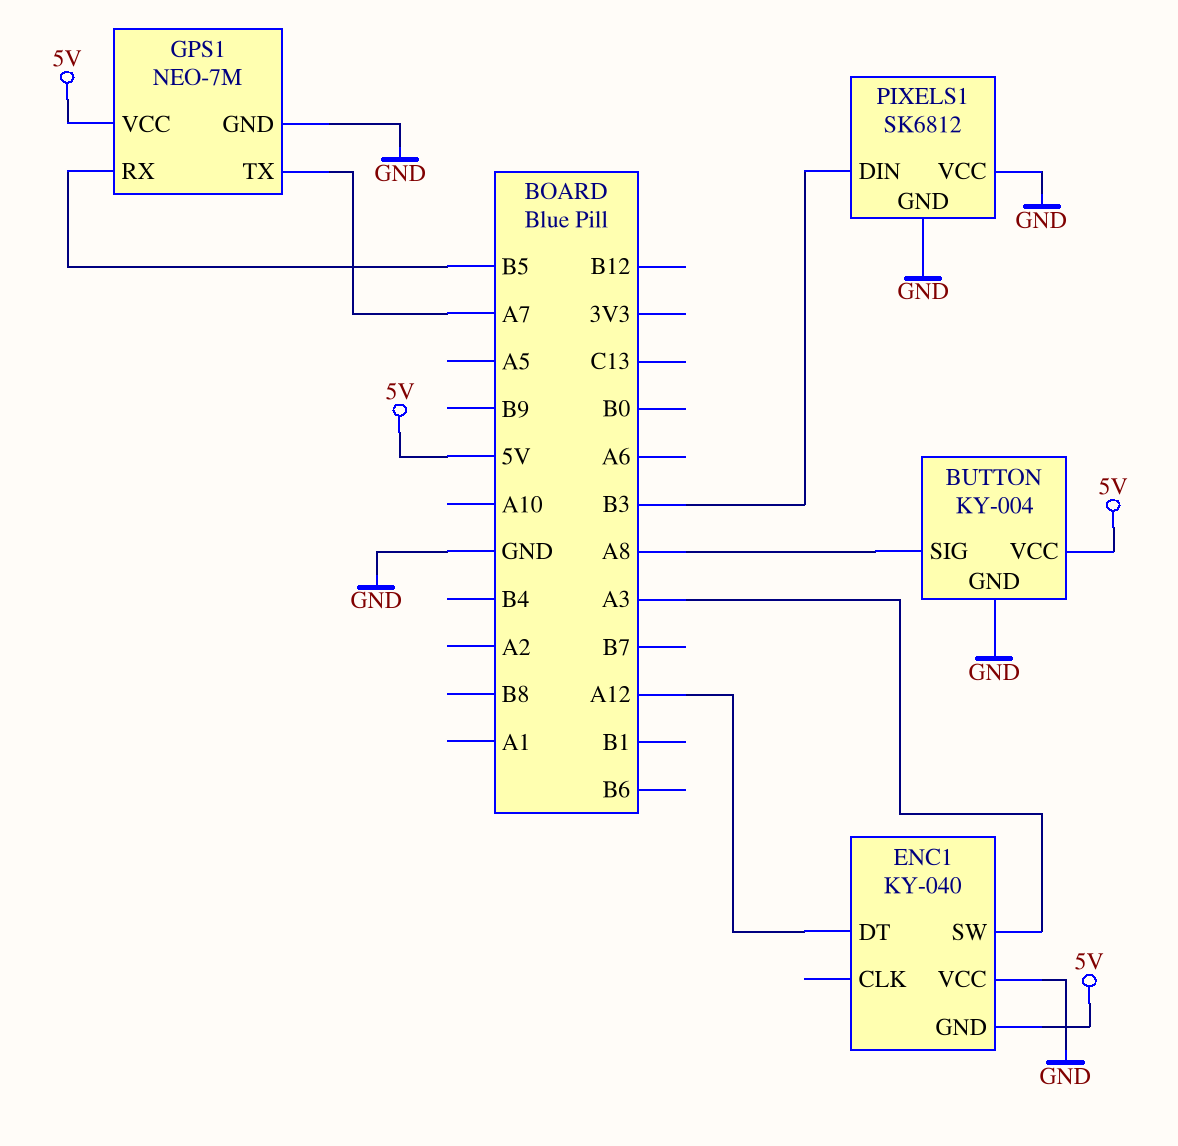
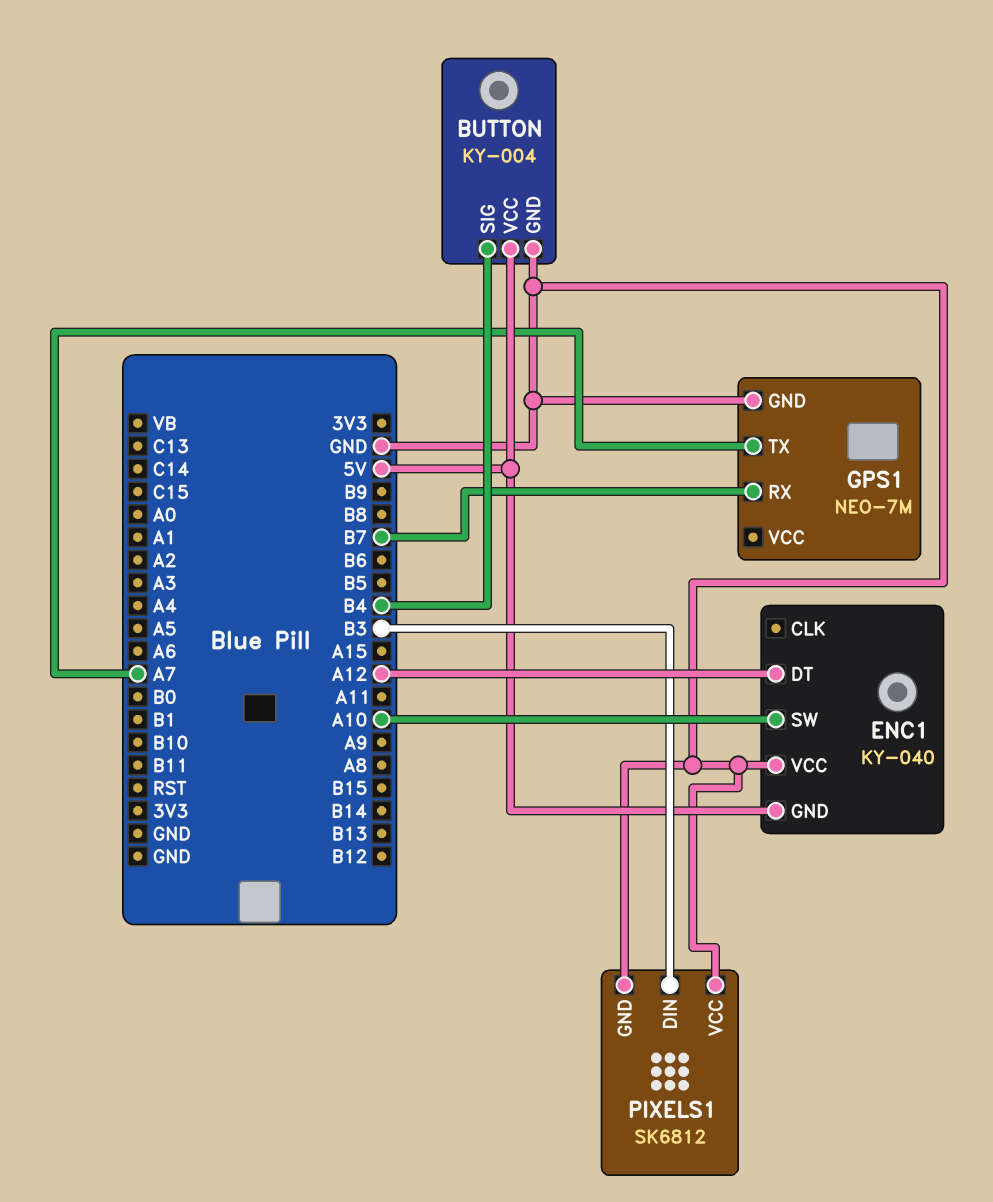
BUTTON pin SIG: A8 -> B4
ENC1 pin SW: A3 -> A10
GPS1 pin RX: B5 -> B7
GPS1 pin VCC: 5V -> none

